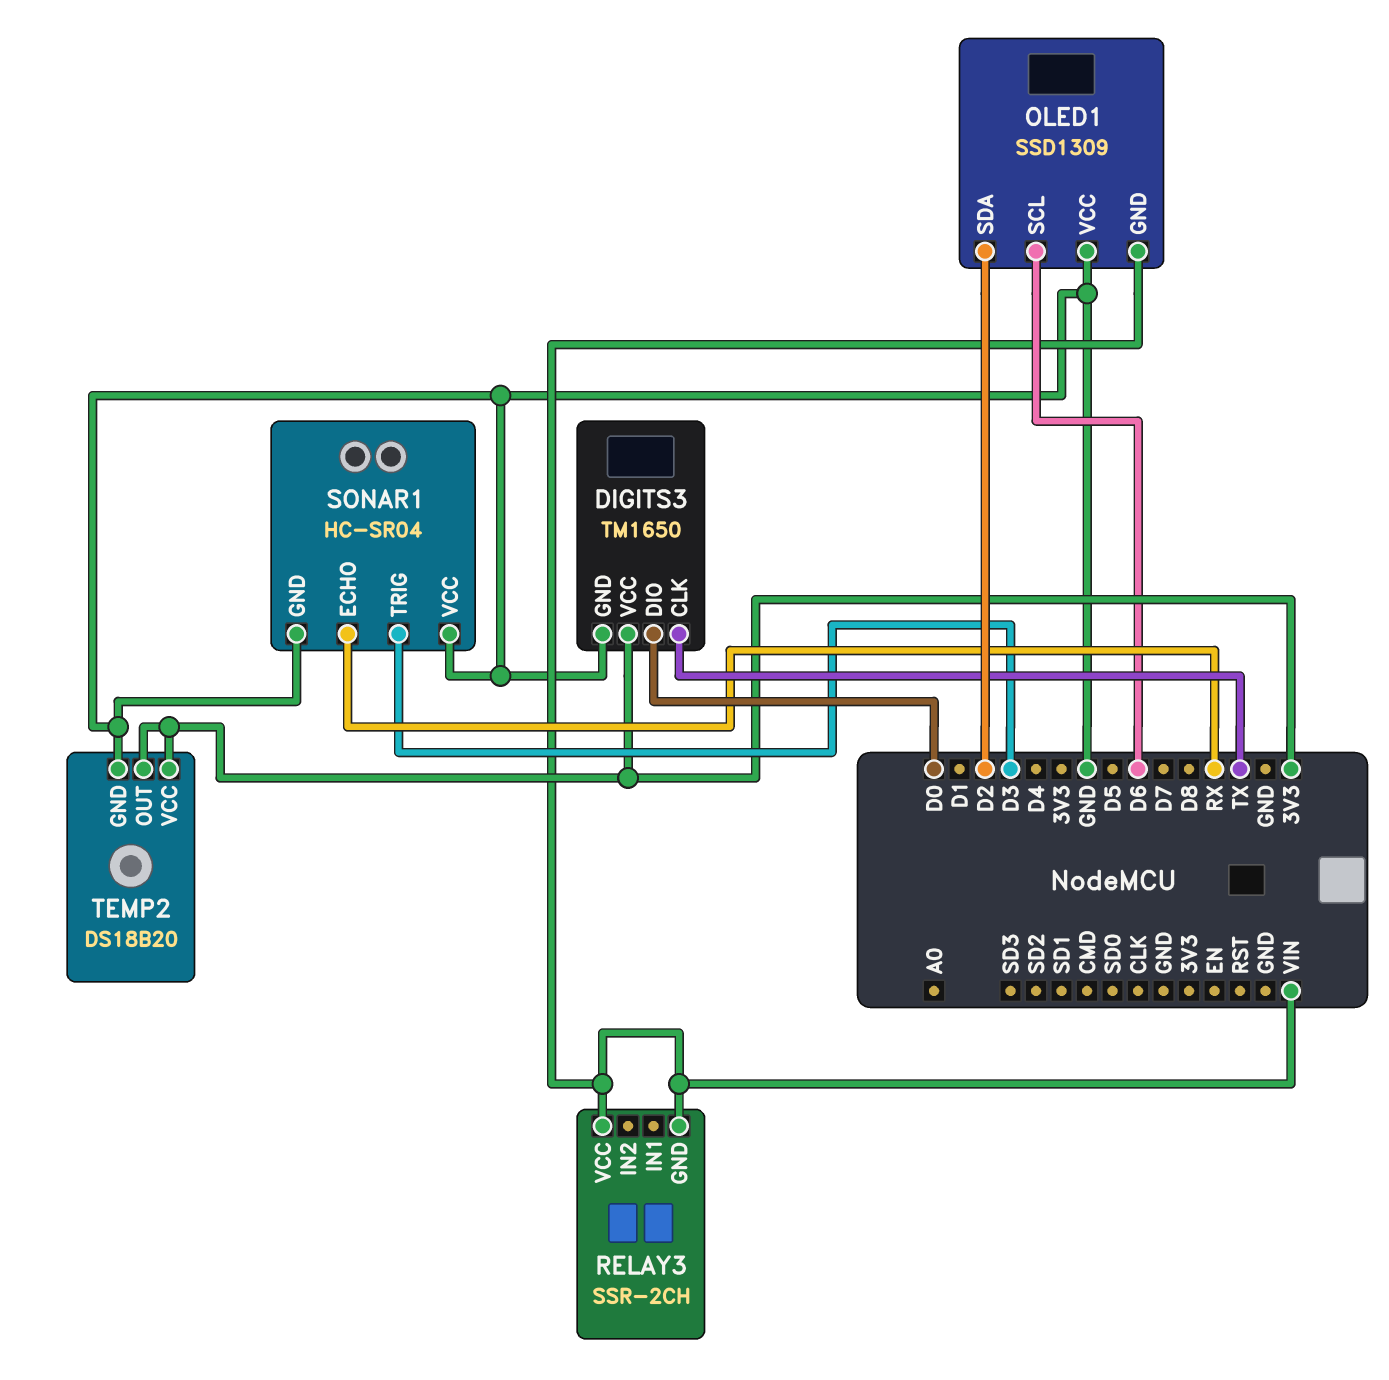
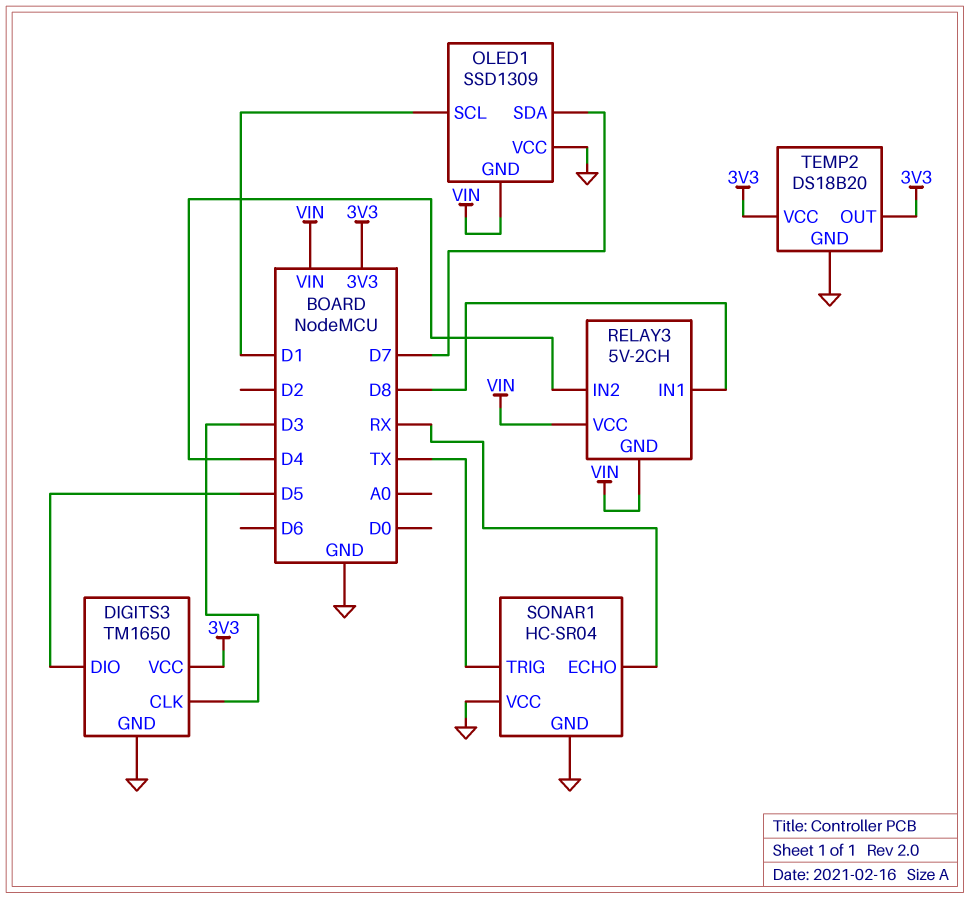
DIGITS3 pin CLK: TX -> D3
DIGITS3 pin DIO: D0 -> D5
OLED1 pin SCL: D6 -> D1
OLED1 pin SDA: D2 -> D7
RELAY3: SSR-2CH -> 5V-2CH
RELAY3 pin IN1: none -> D8
RELAY3 pin IN2: none -> D4
SONAR1 pin TRIG: D3 -> TX

